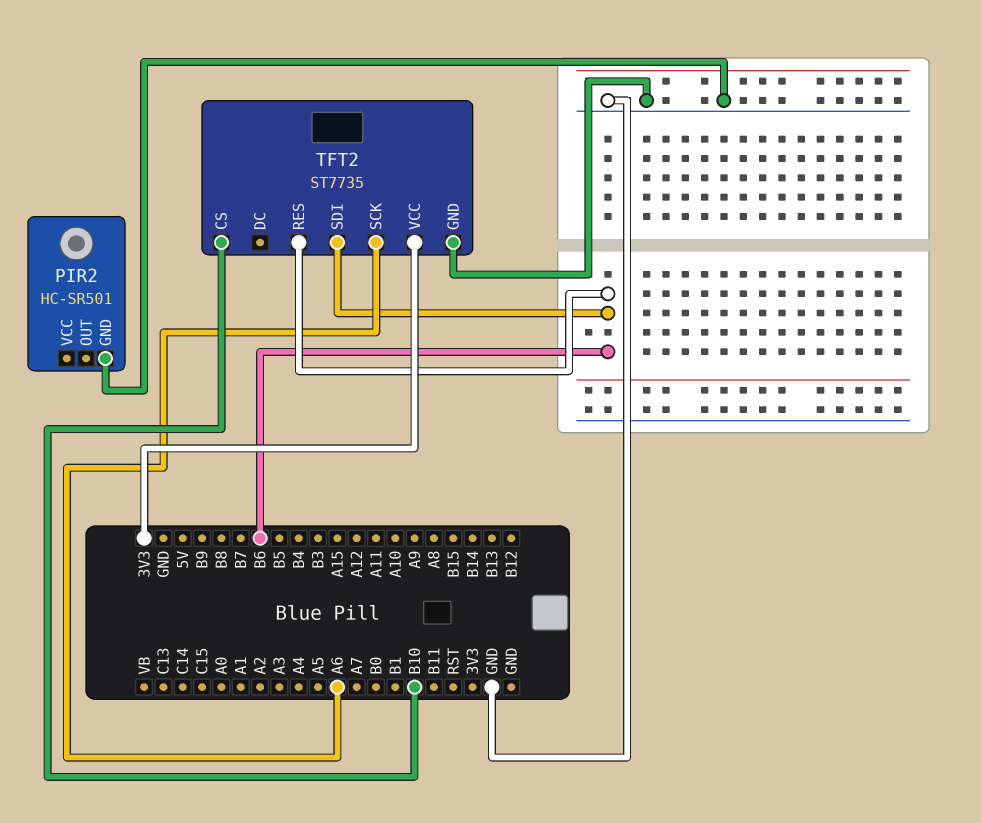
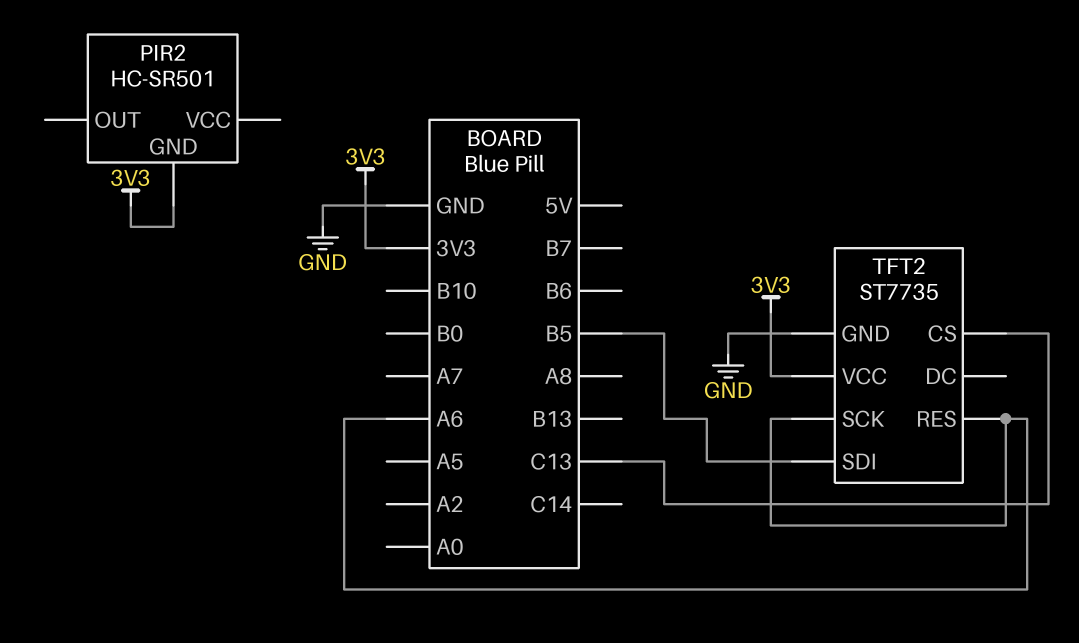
PIR2 pin GND: GND -> 3V3
TFT2 pin CS: B10 -> C13
TFT2 pin RES: B6 -> A6
TFT2 pin SDI: B6 -> B5

